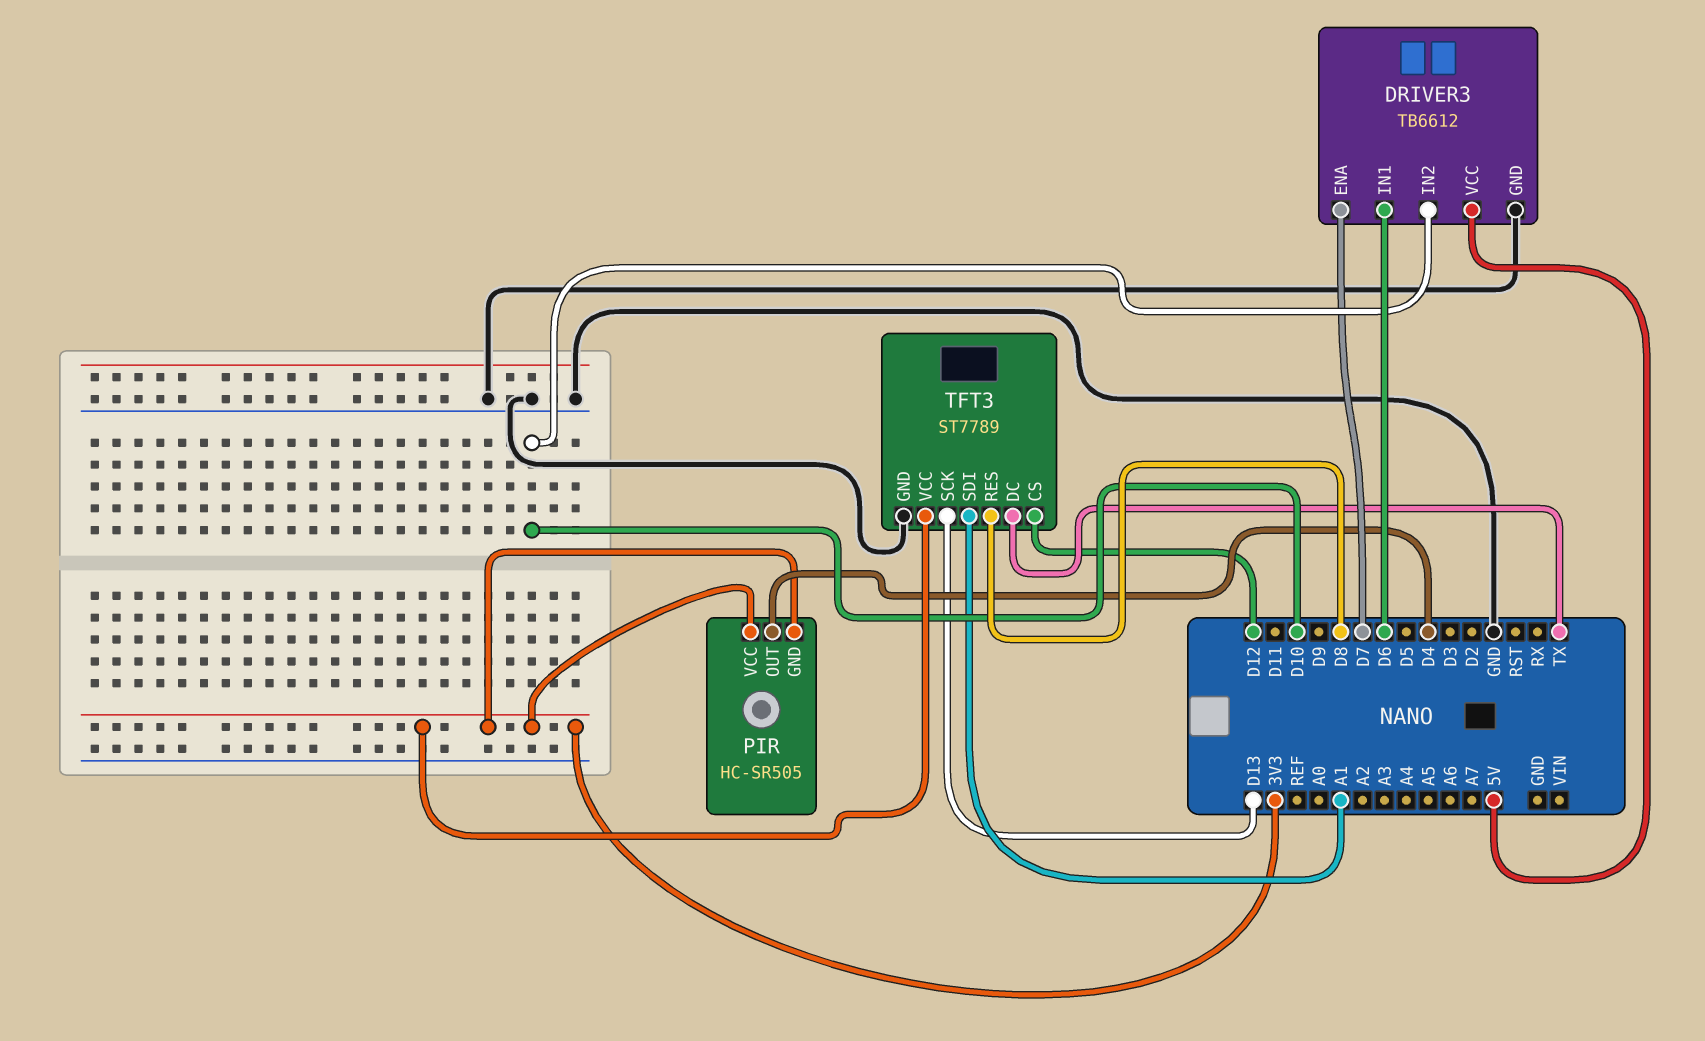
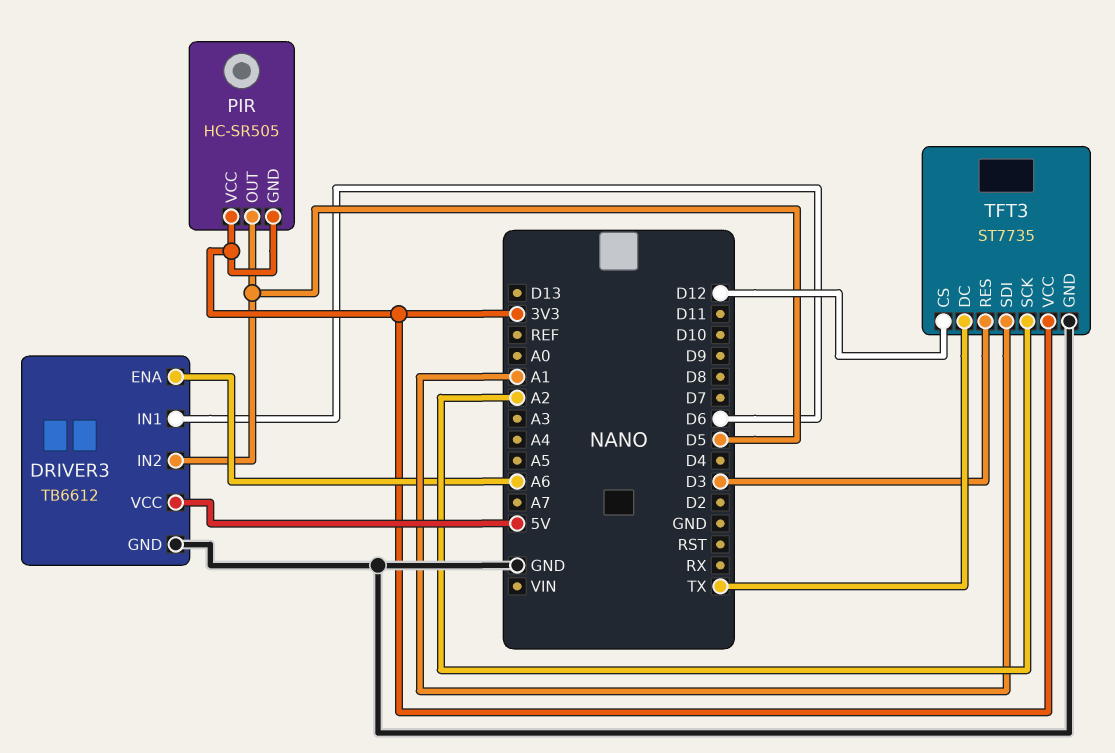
DRIVER3 pin ENA: D7 -> A6
DRIVER3 pin IN2: D10 -> D5
PIR pin OUT: D4 -> D5
TFT3: ST7789 -> ST7735
TFT3 pin RES: D8 -> D3
TFT3 pin SCK: D13 -> A2

